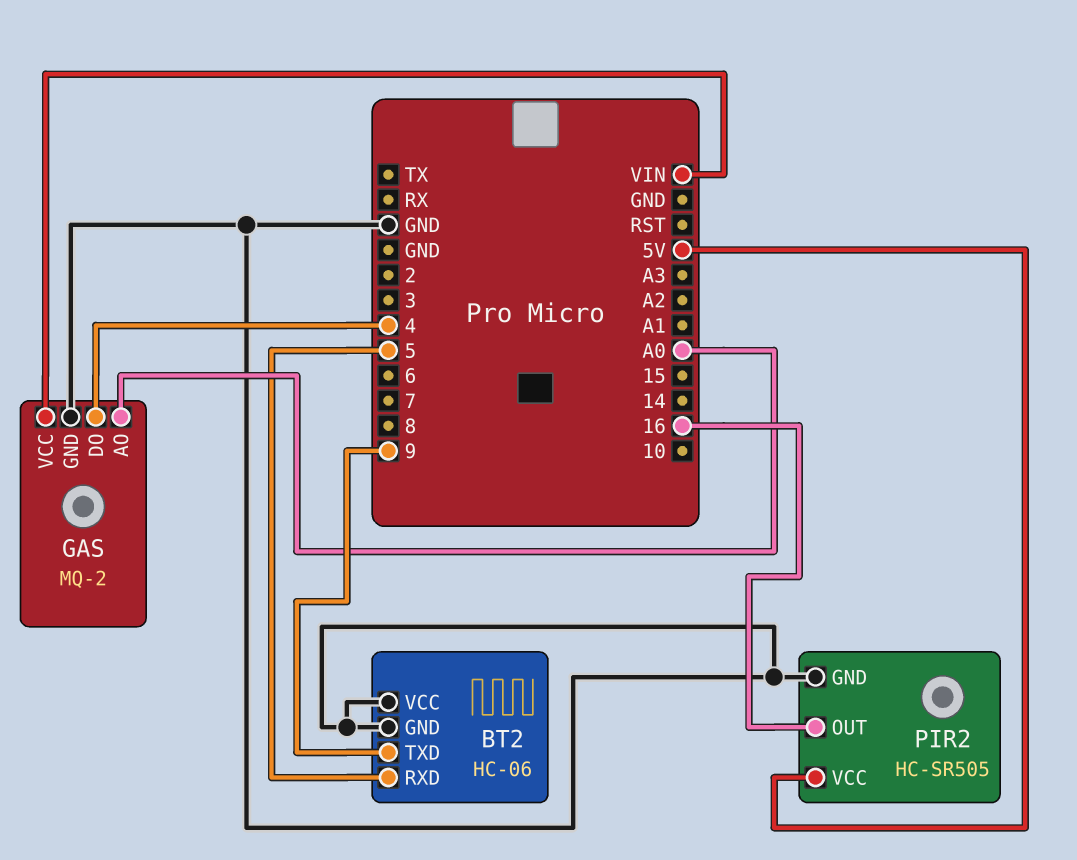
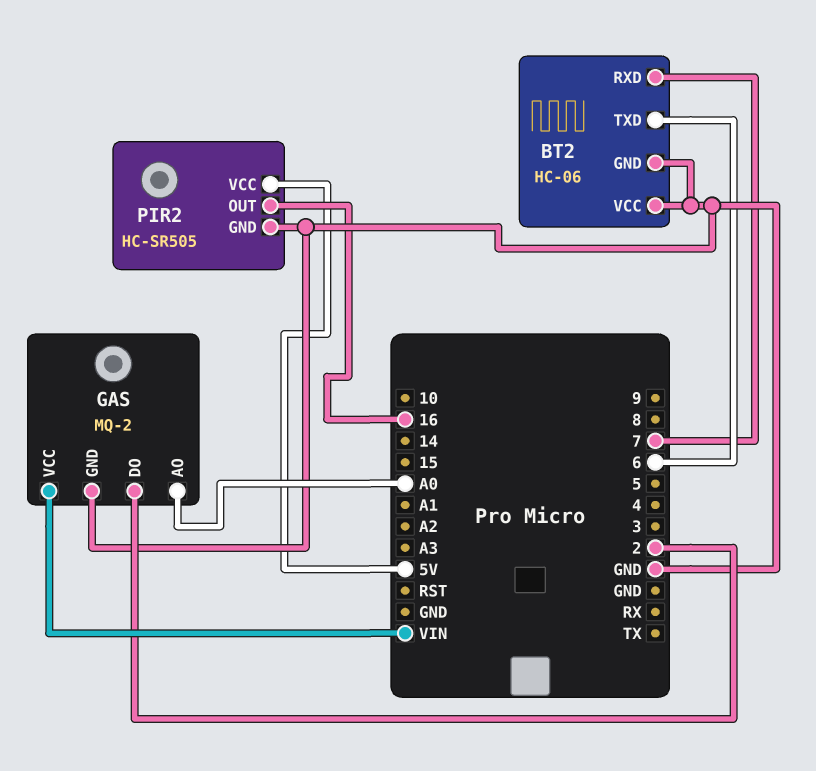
BT2 pin RXD: 5 -> 7
BT2 pin TXD: 9 -> 6
GAS pin DO: 4 -> 2

